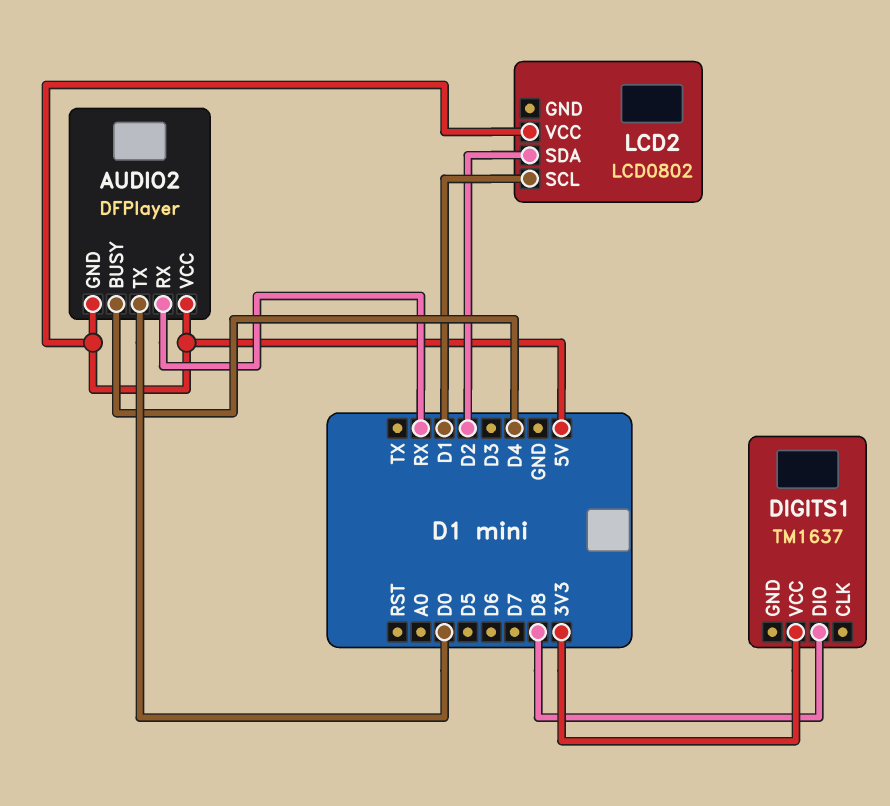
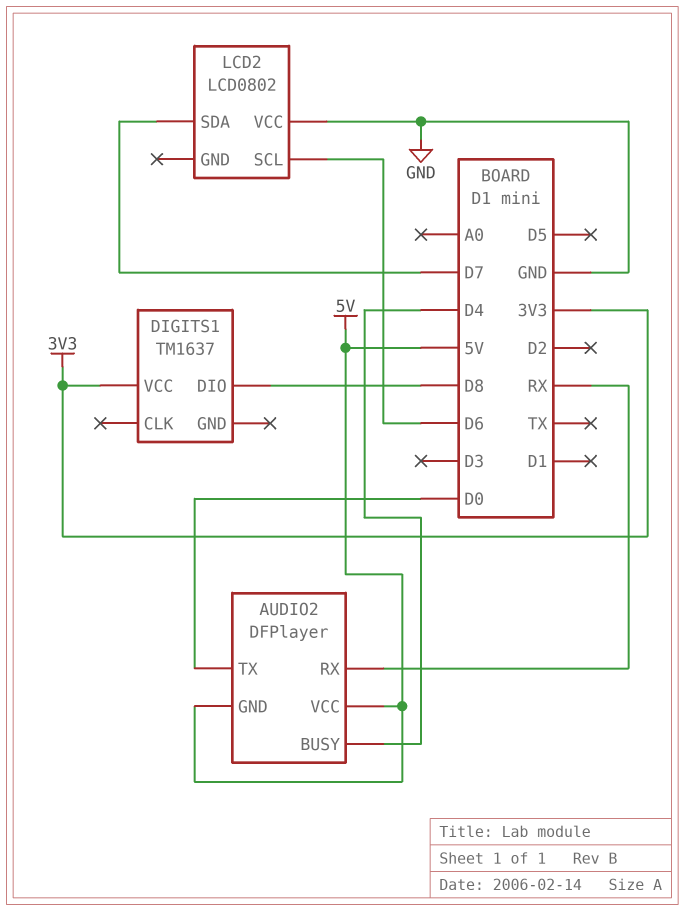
LCD2 pin SCL: D1 -> D6
LCD2 pin SDA: D2 -> D7
LCD2 pin VCC: 5V -> GND

